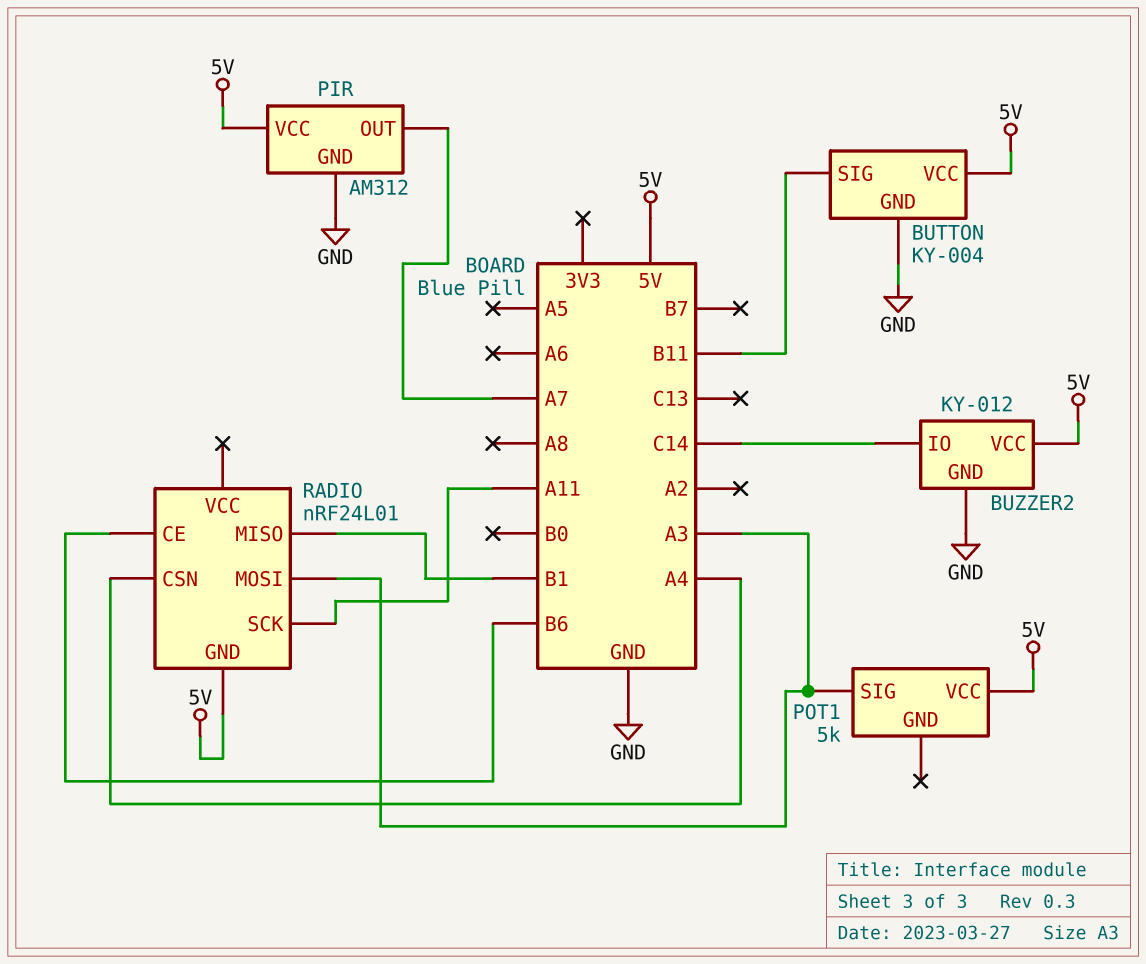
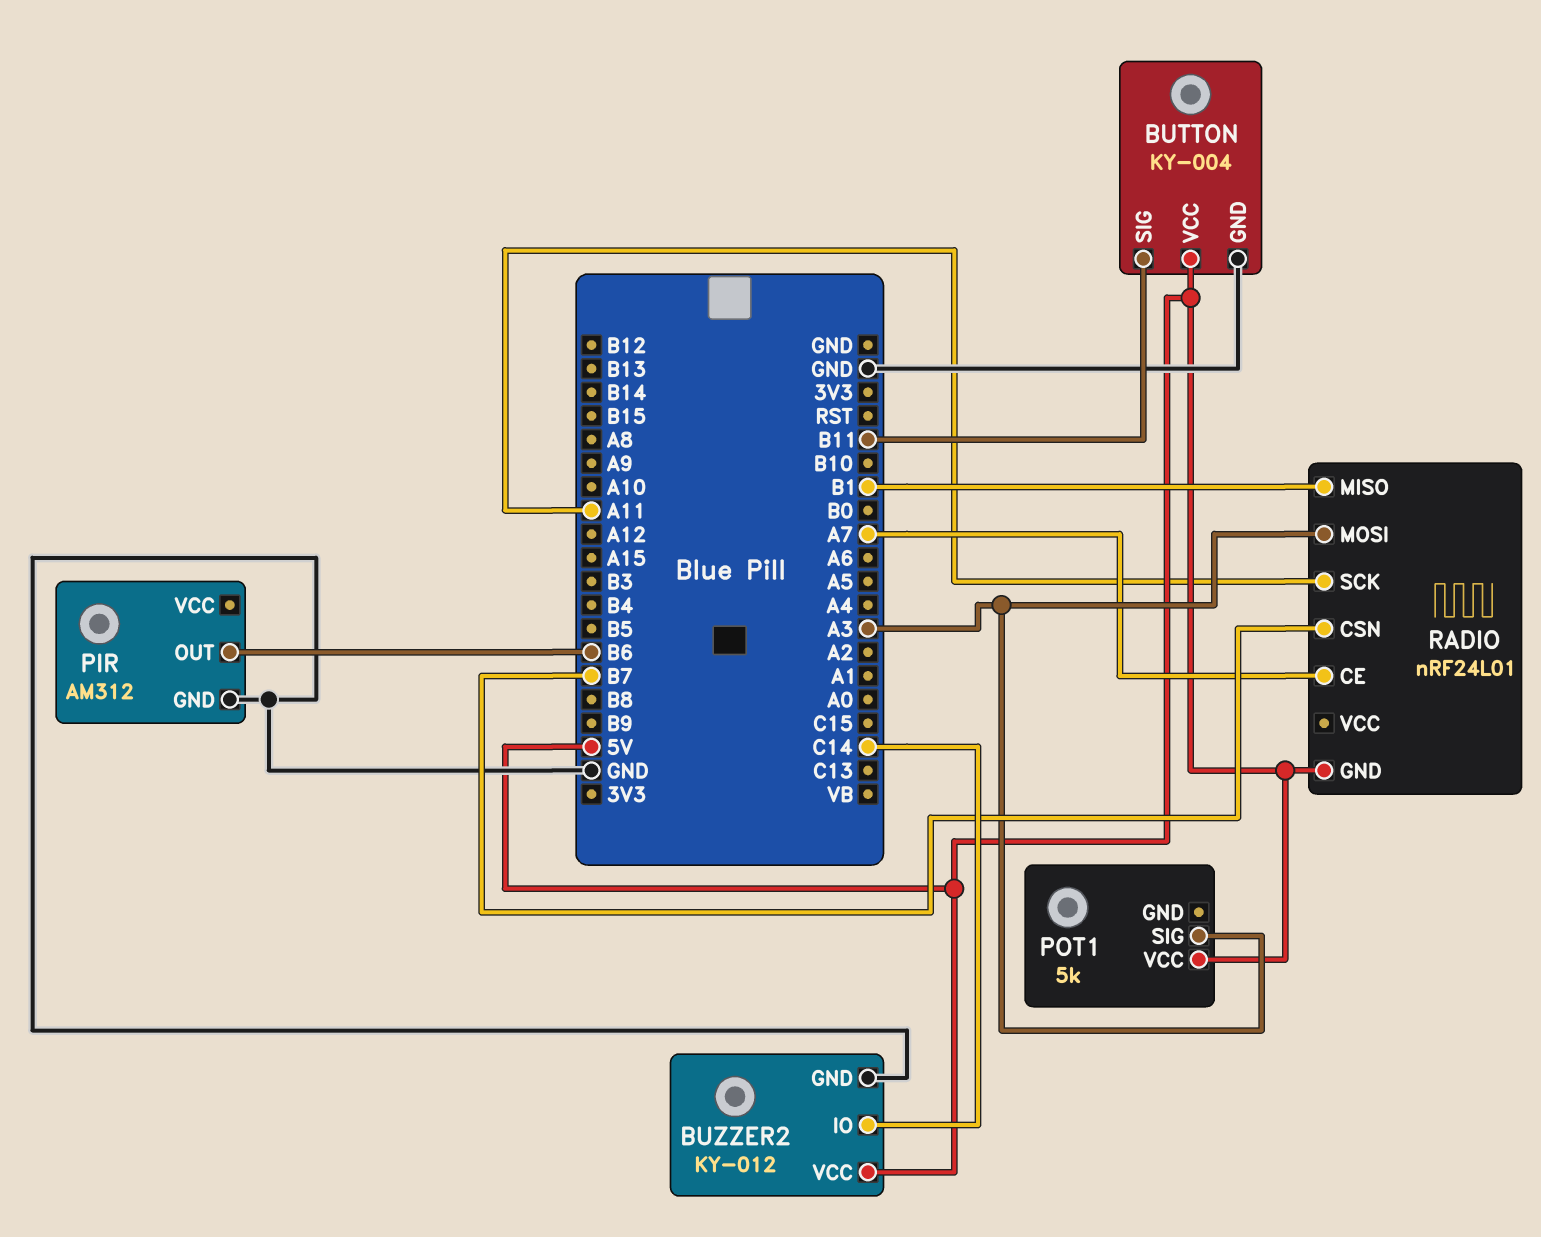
PIR pin OUT: A7 -> B6
PIR pin VCC: 5V -> none
RADIO pin CE: B6 -> A7
RADIO pin CSN: A4 -> B7

